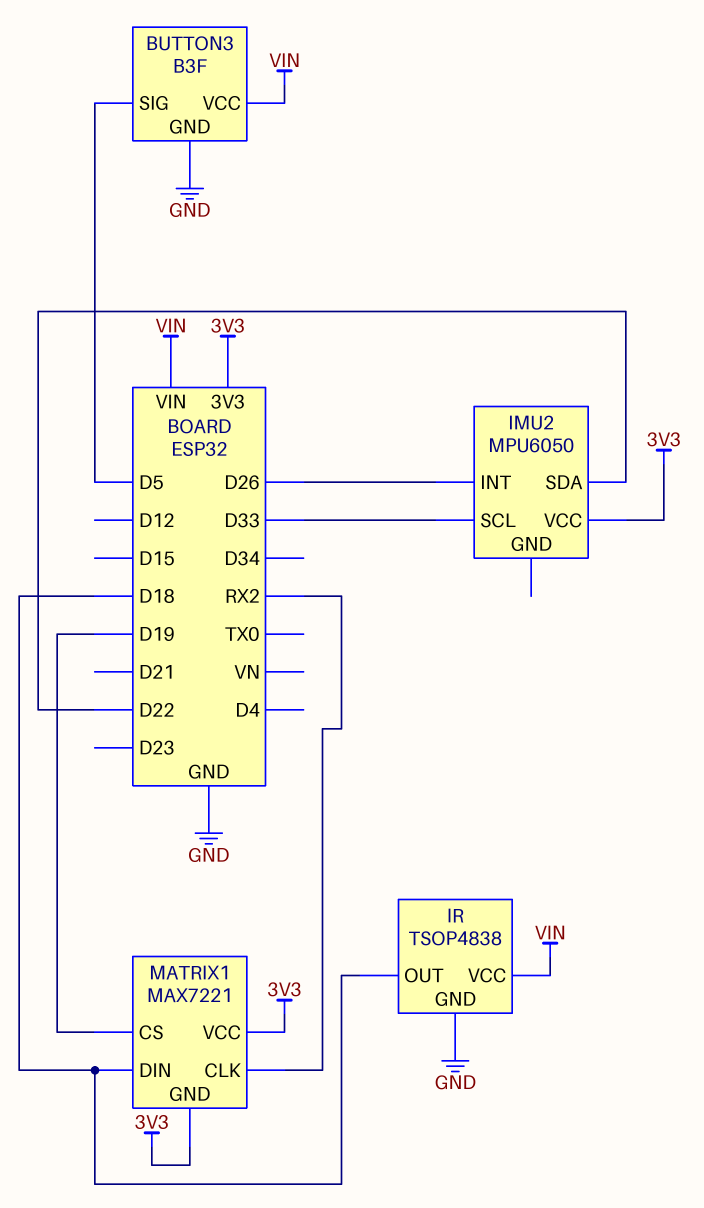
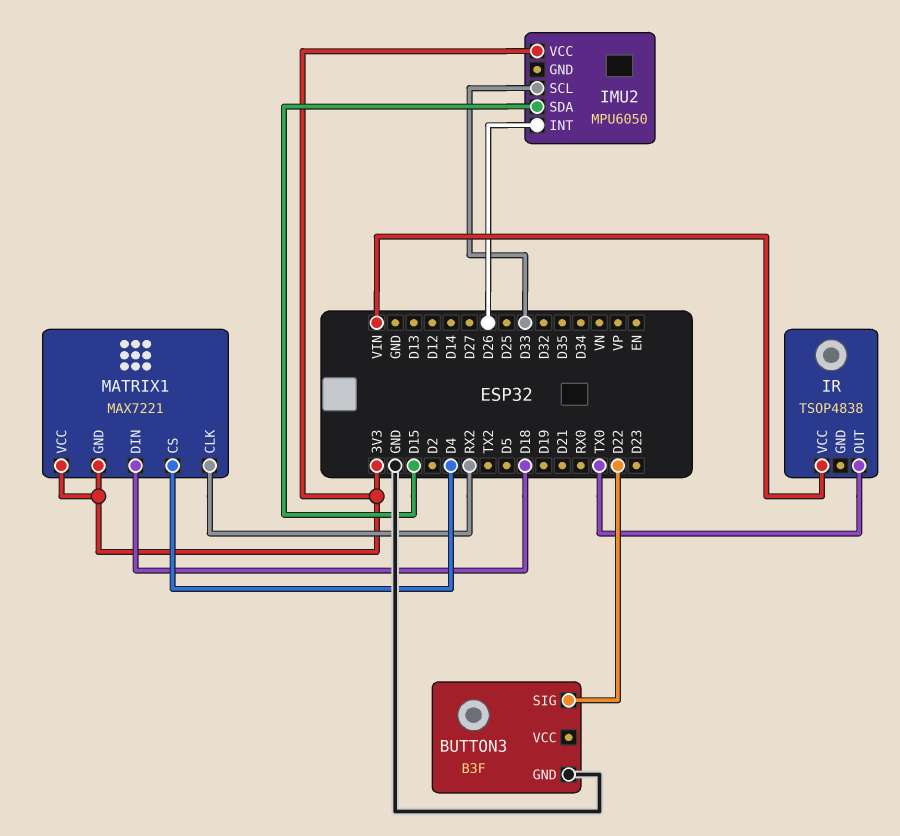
BUTTON3 pin SIG: D5 -> D22
BUTTON3 pin VCC: VIN -> none
IMU2 pin SDA: D22 -> D15
IR pin GND: GND -> none
IR pin OUT: D18 -> TX0
MATRIX1 pin CS: D19 -> D4

